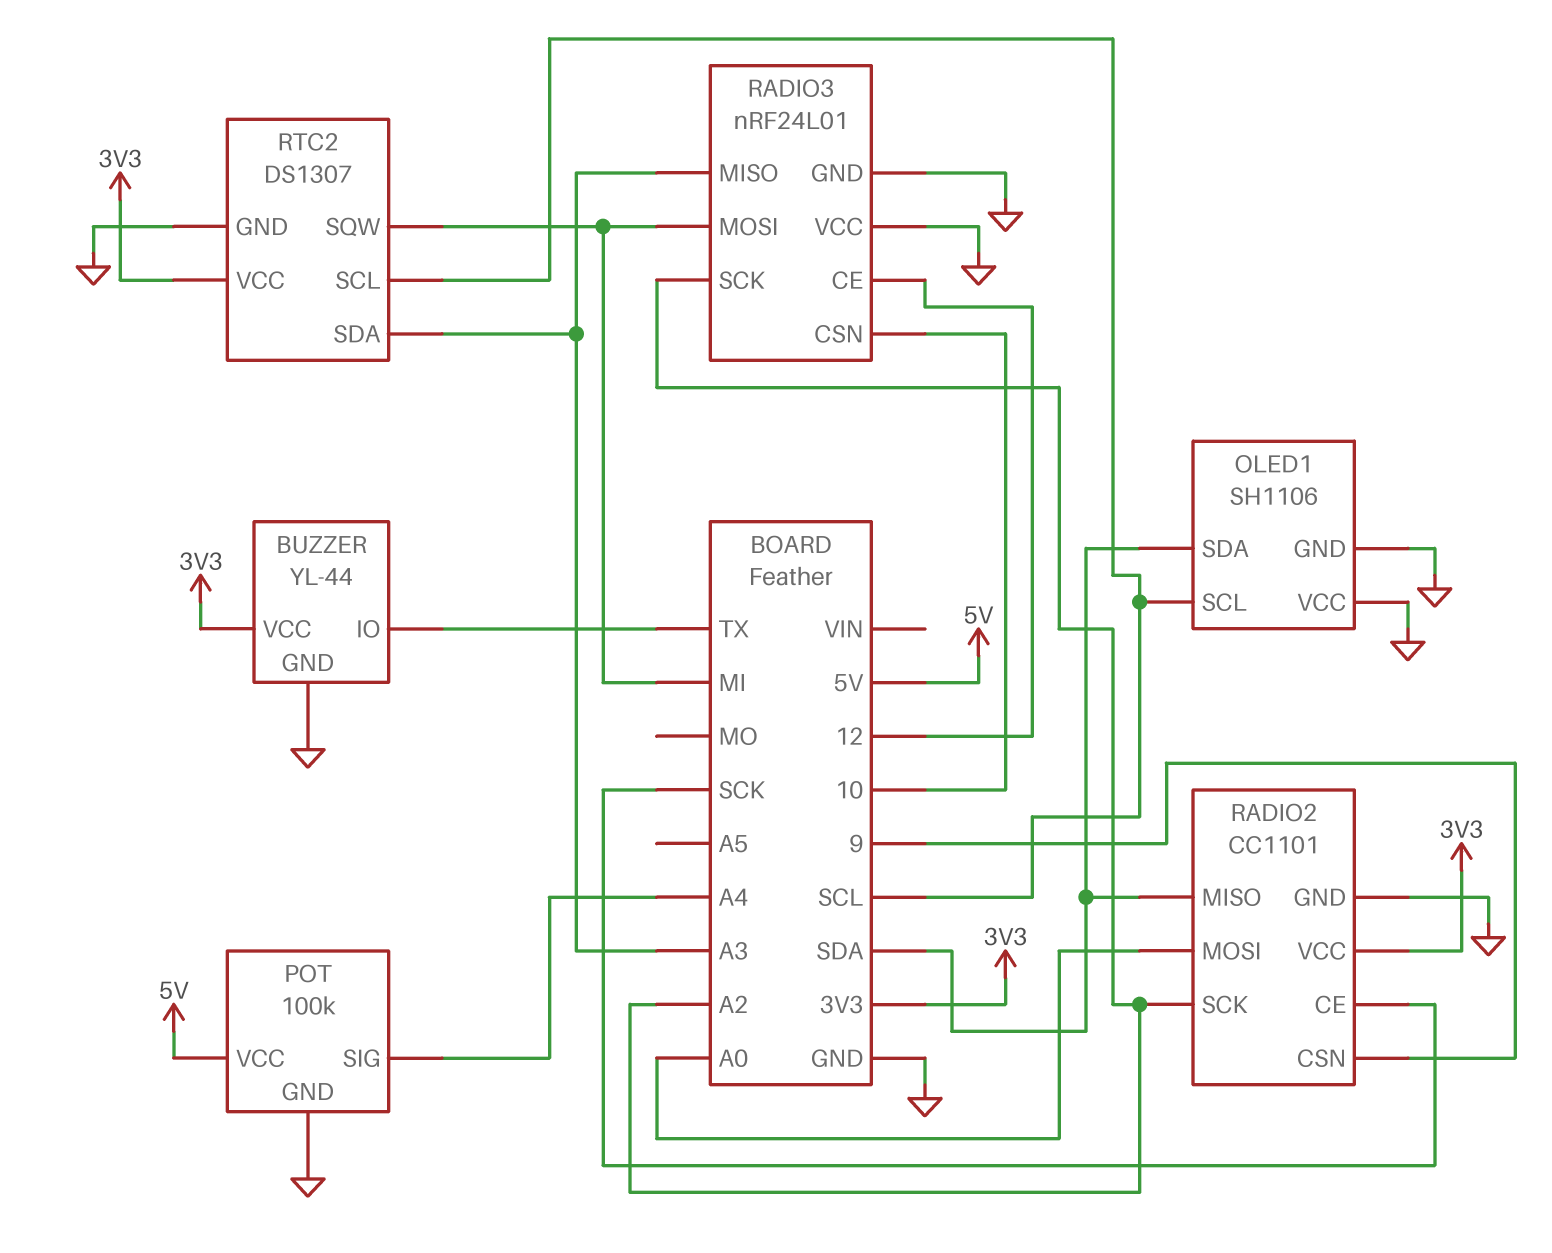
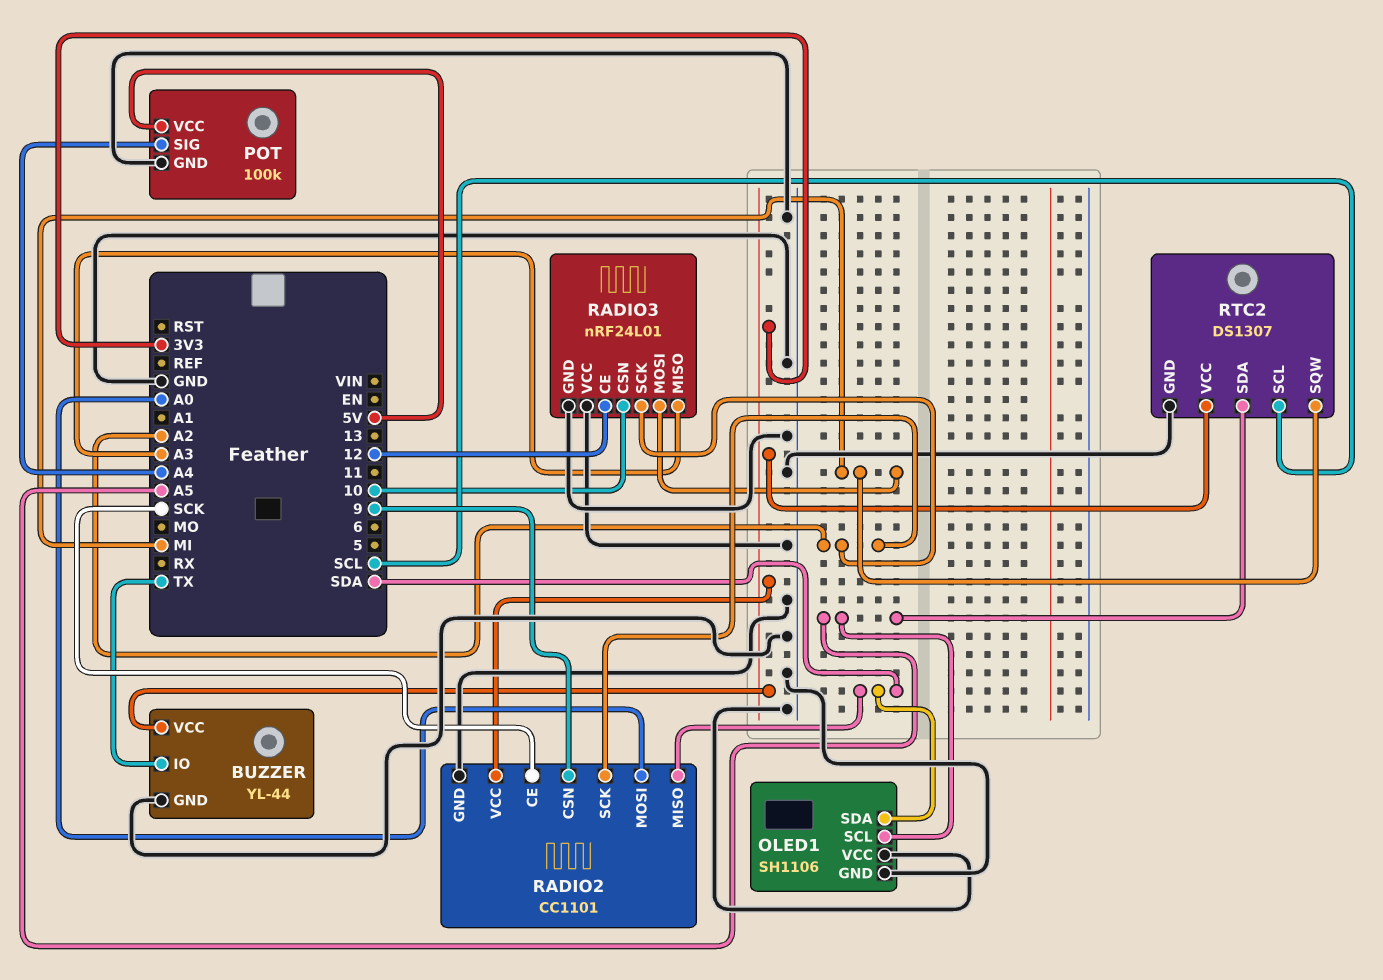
OLED1 pin SCL: SCL -> A5
RTC2 pin SDA: A3 -> A5

